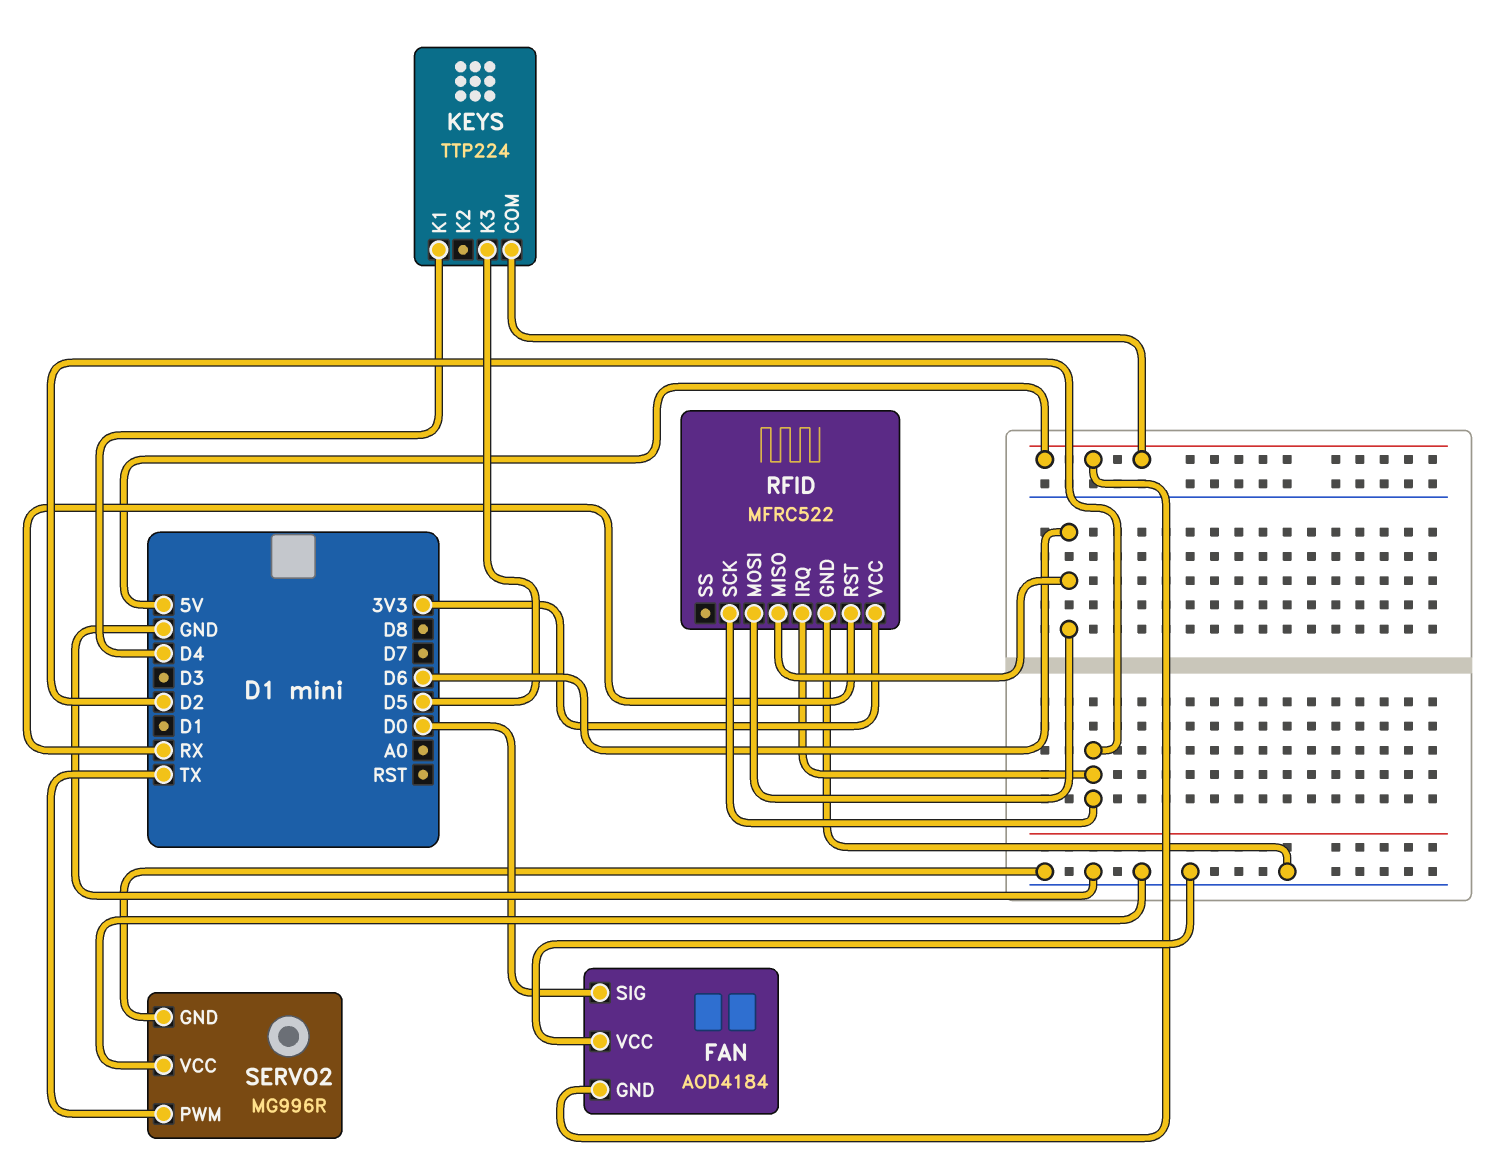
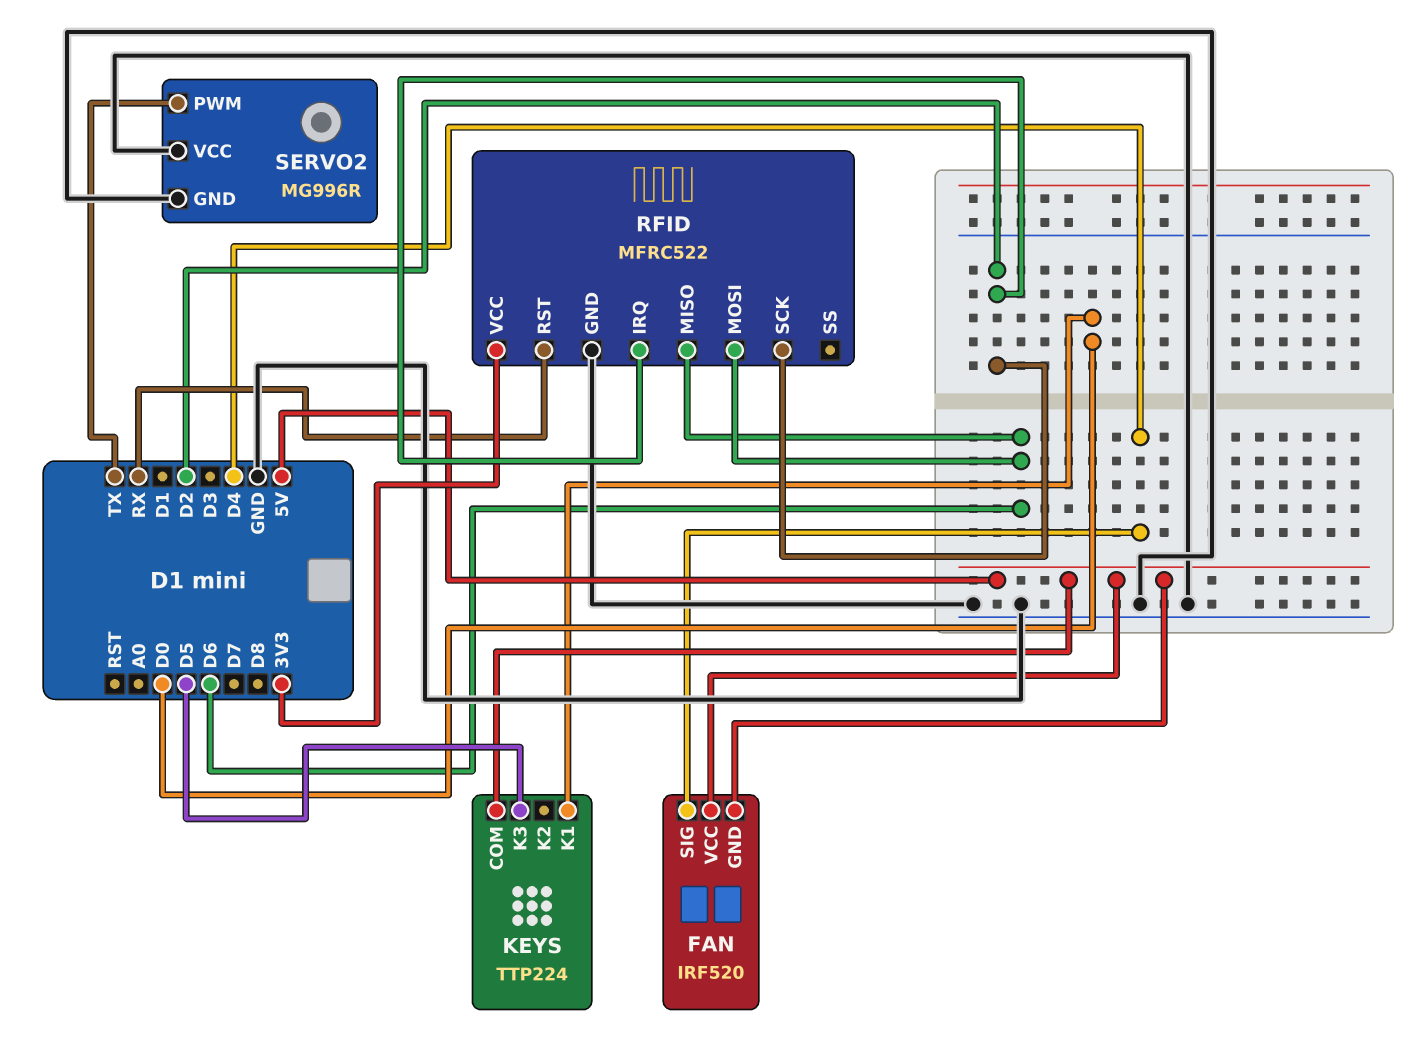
FAN: AOD4184 -> IRF520
FAN pin SIG: D0 -> D4
FAN pin VCC: GND -> 5V
KEYS pin K1: D4 -> D0

